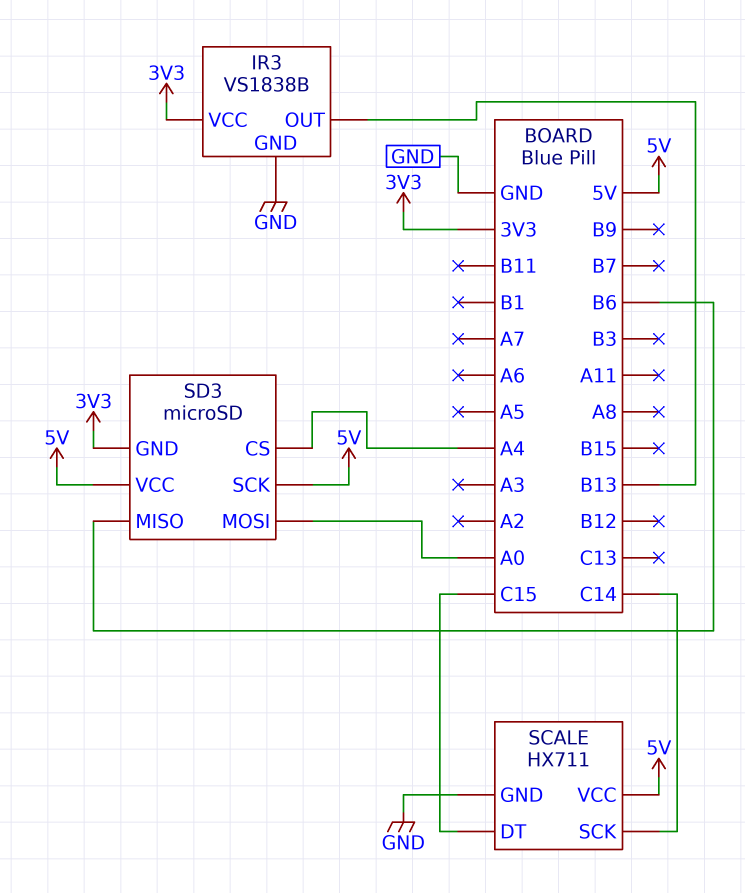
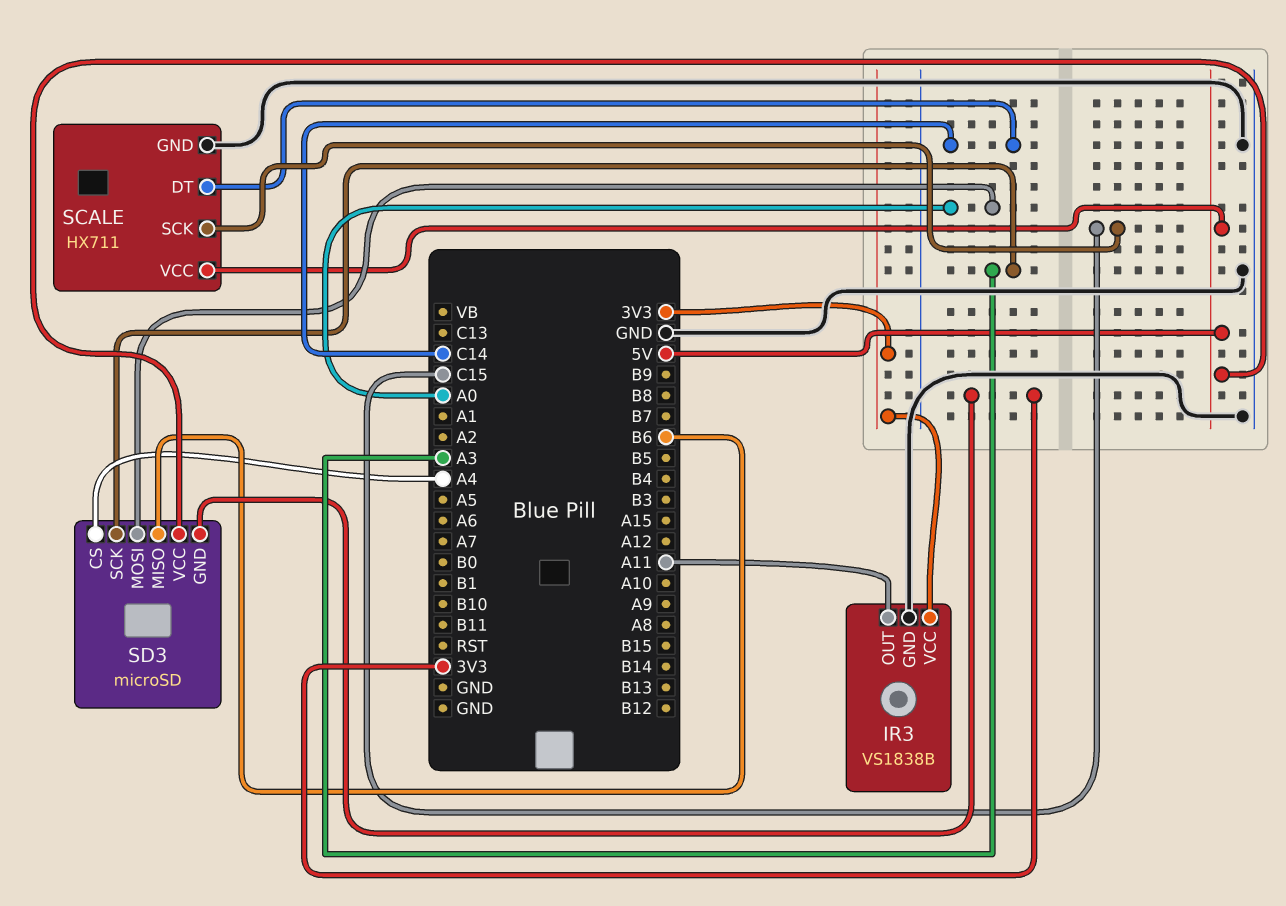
IR3 pin OUT: B13 -> A11
SCALE pin DT: C15 -> C14
SCALE pin SCK: C14 -> C15
SD3 pin SCK: 5V -> A3

